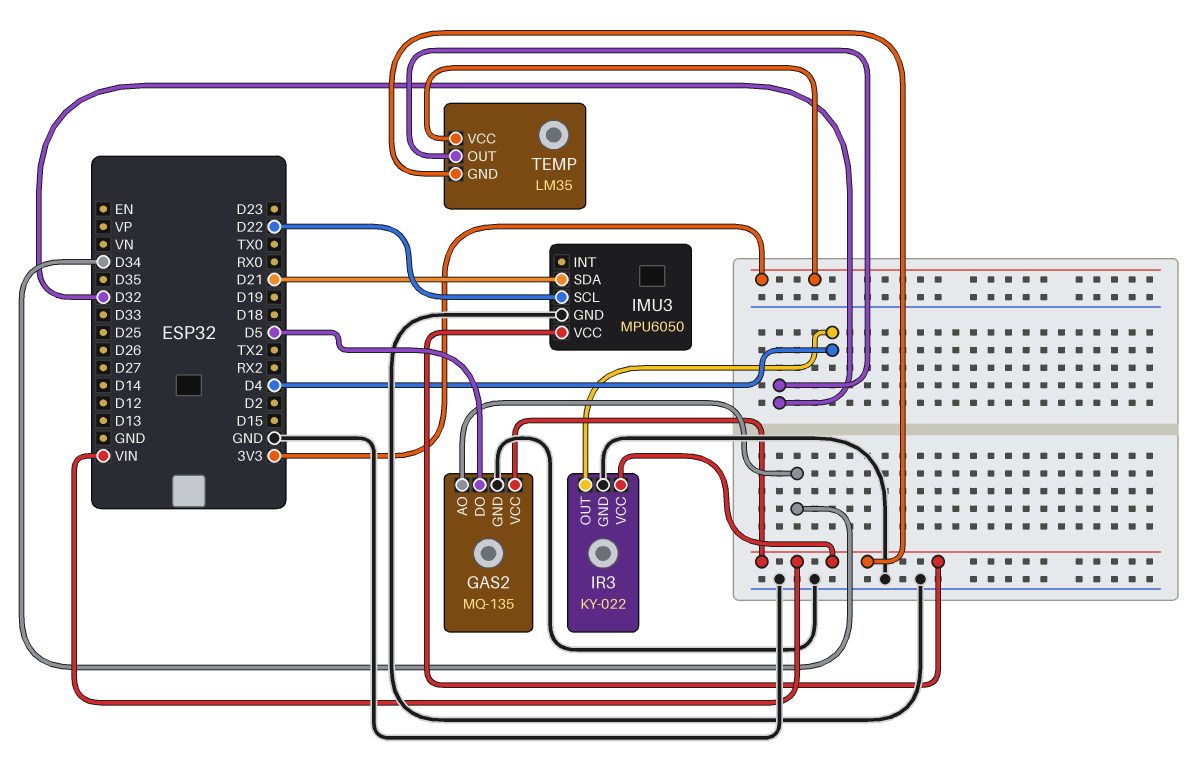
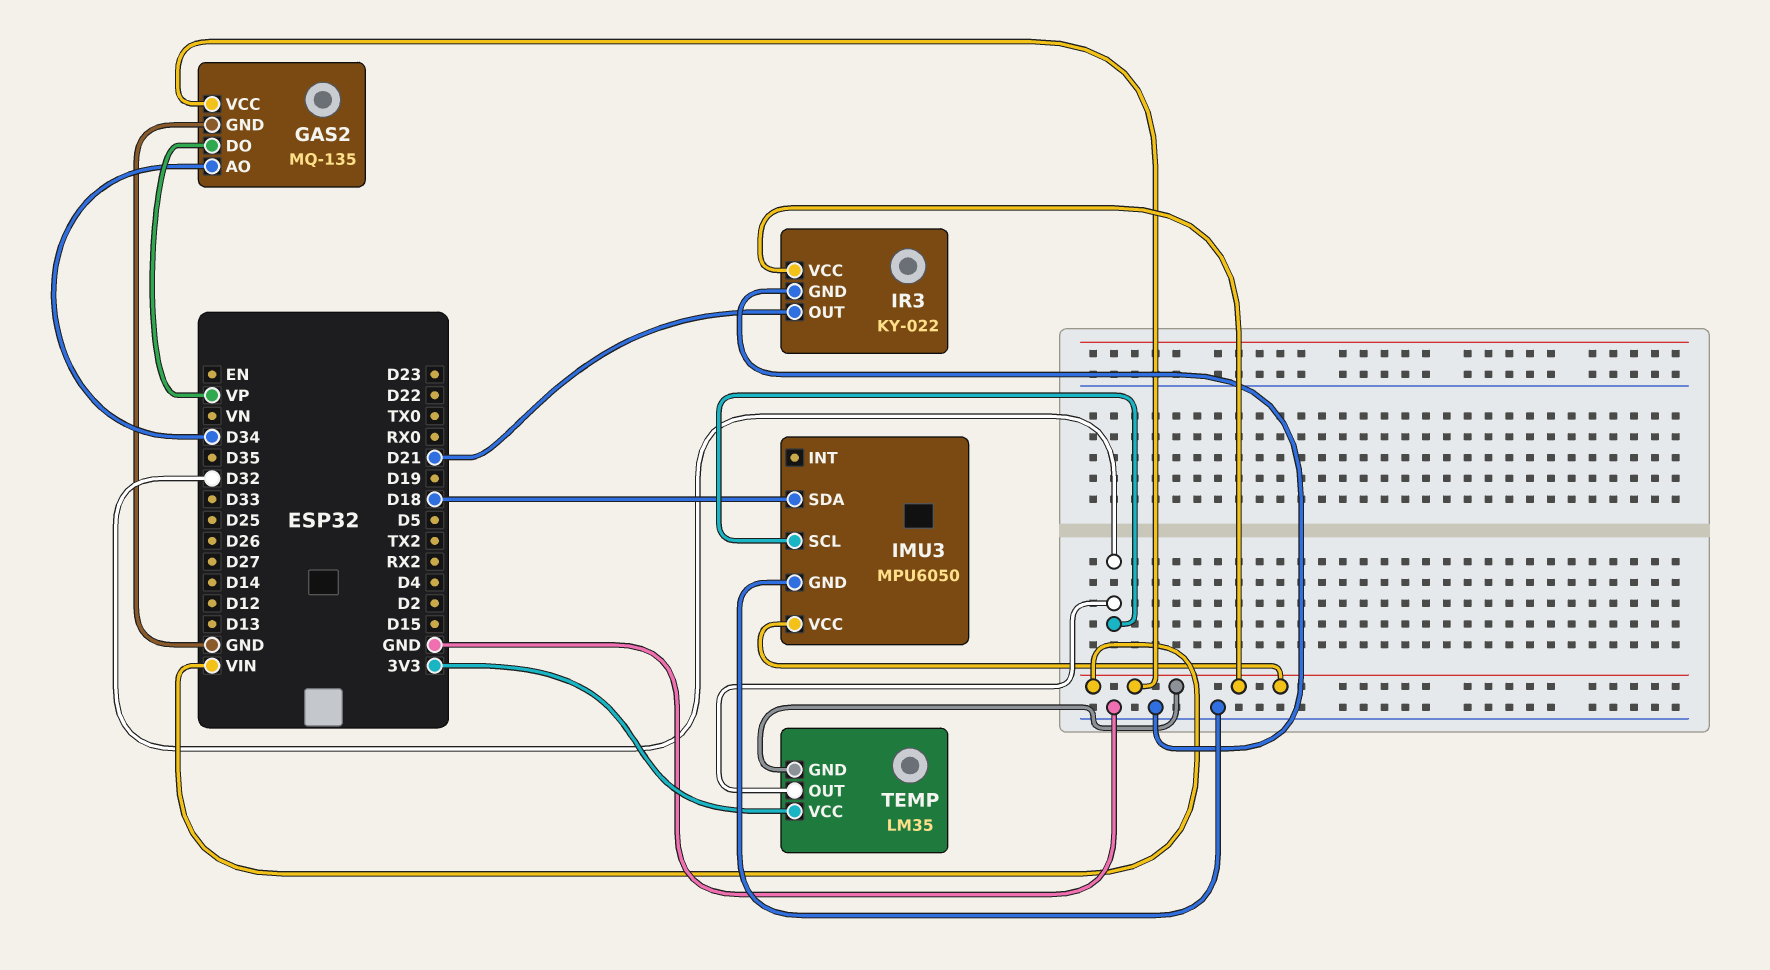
GAS2 pin DO: D5 -> VP
IMU3 pin SCL: D22 -> D32
IMU3 pin SDA: D21 -> D18
IR3 pin OUT: D4 -> D21

